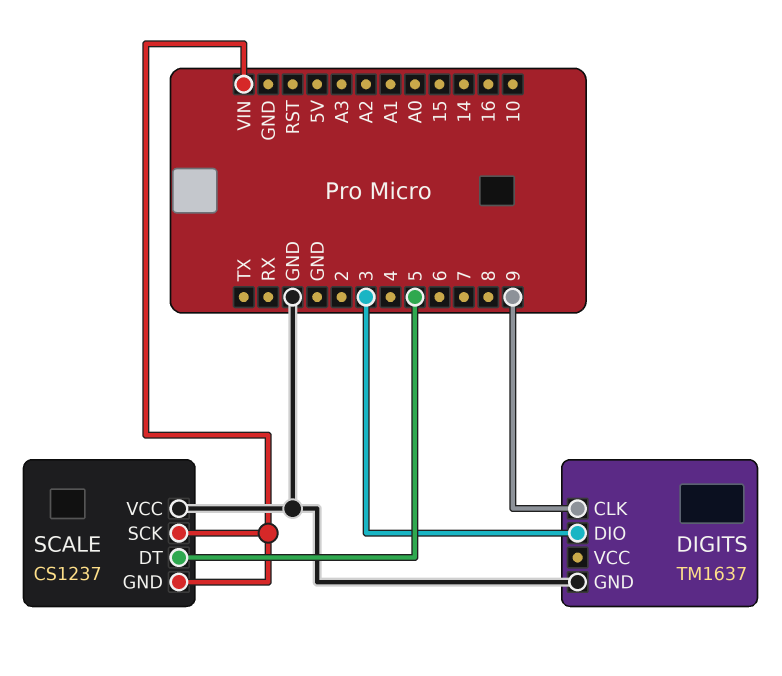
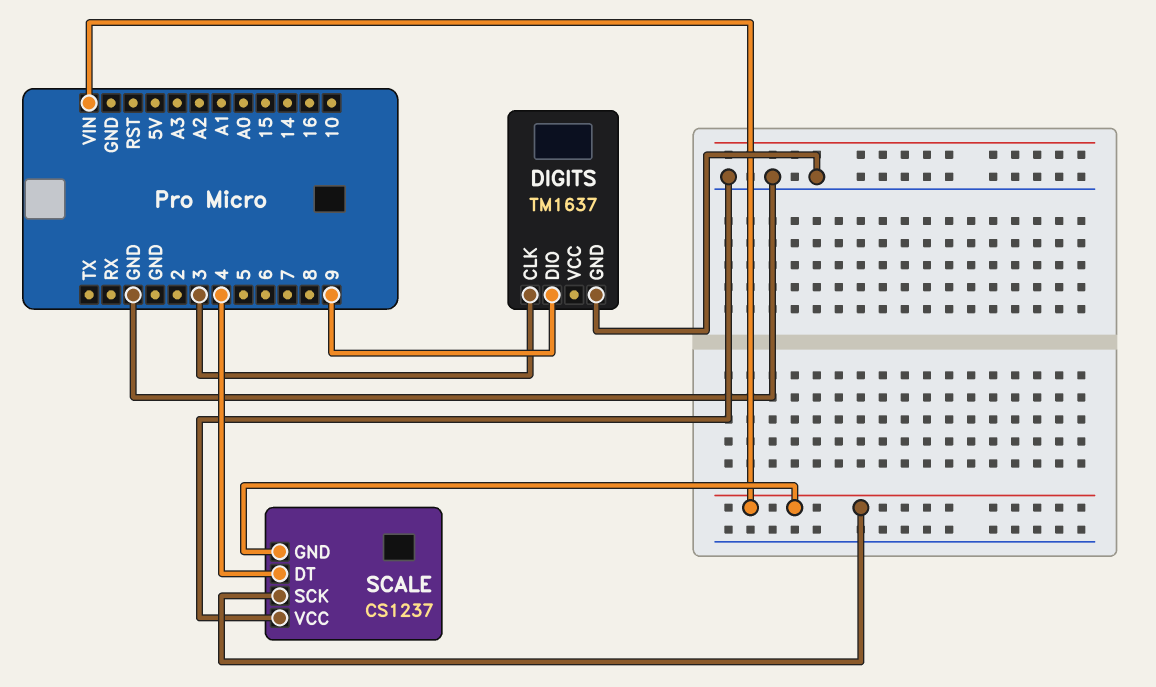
DIGITS pin CLK: 9 -> 3
DIGITS pin DIO: 3 -> 9
SCALE pin DT: 5 -> 4

